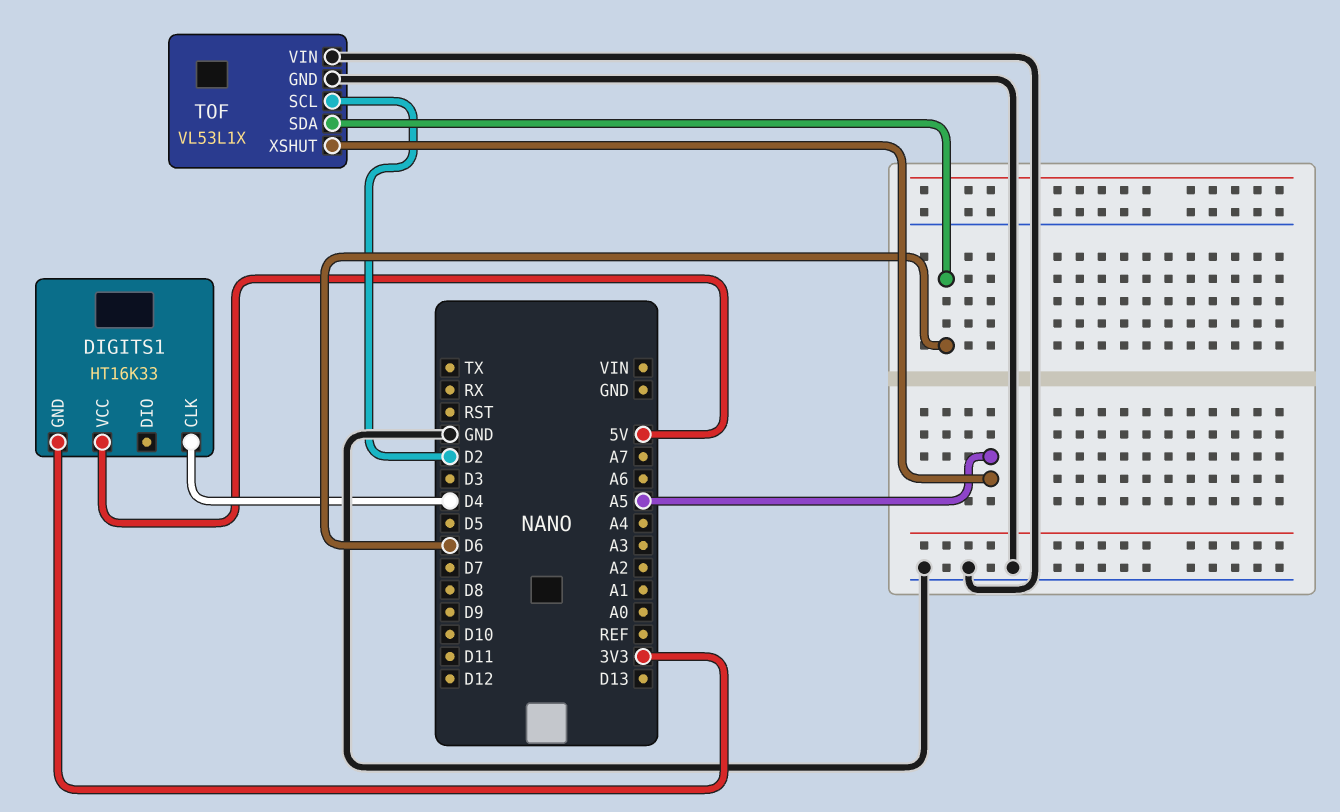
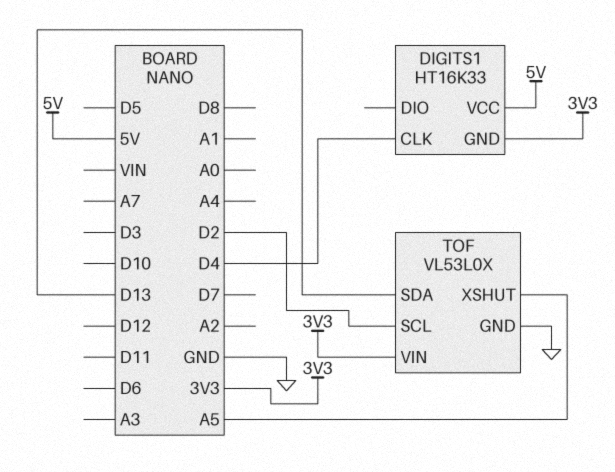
TOF: VL53L1X -> VL53L0X
TOF pin SDA: D6 -> D13
TOF pin VIN: GND -> 3V3

